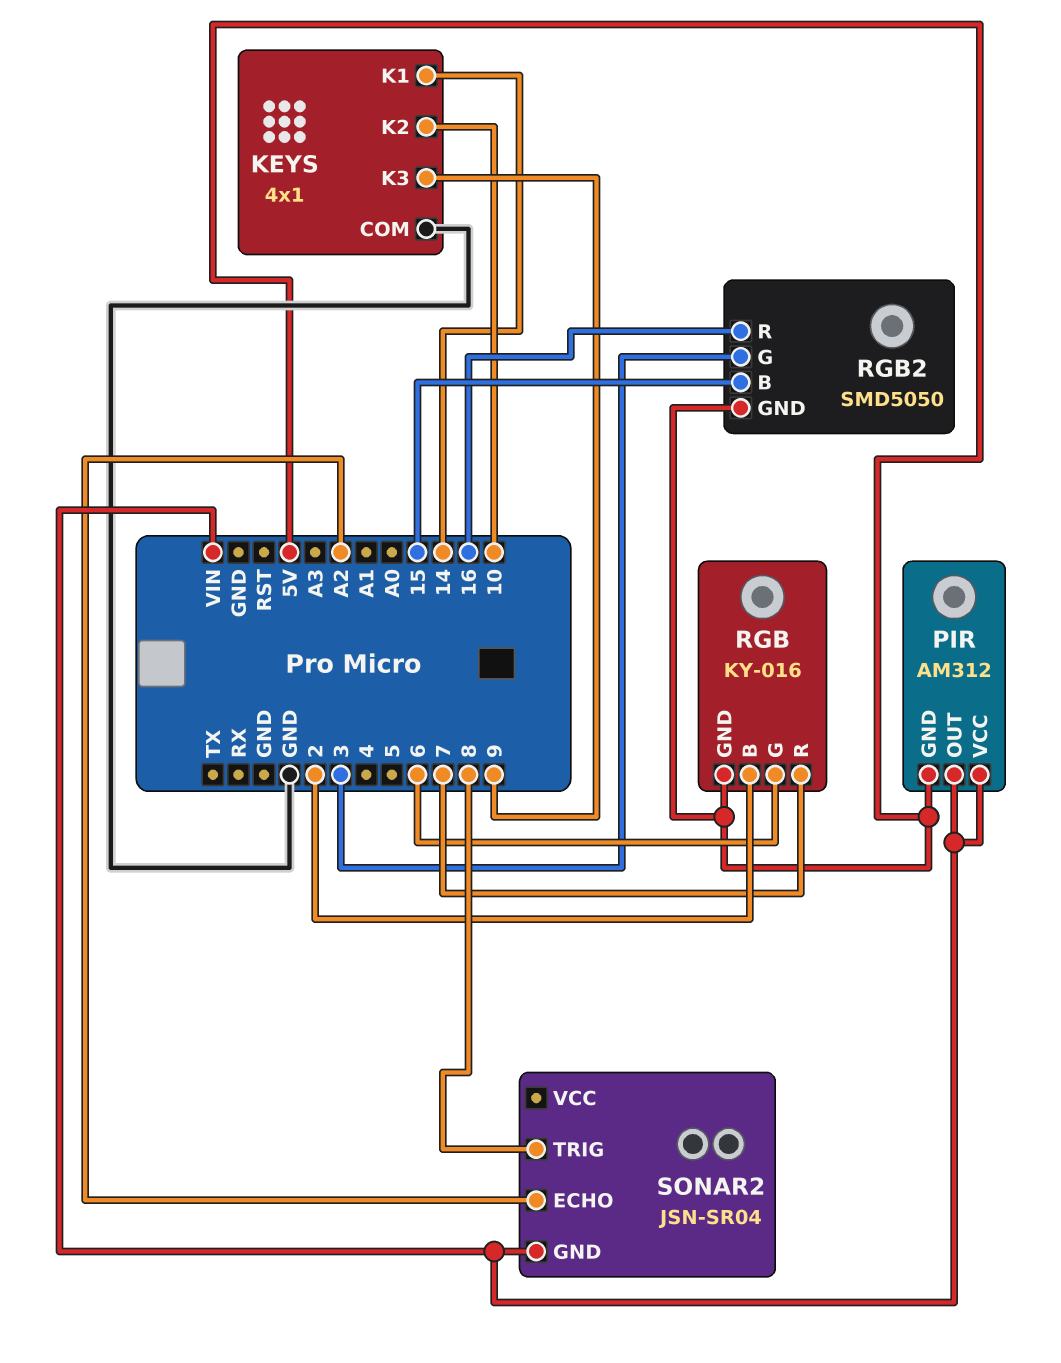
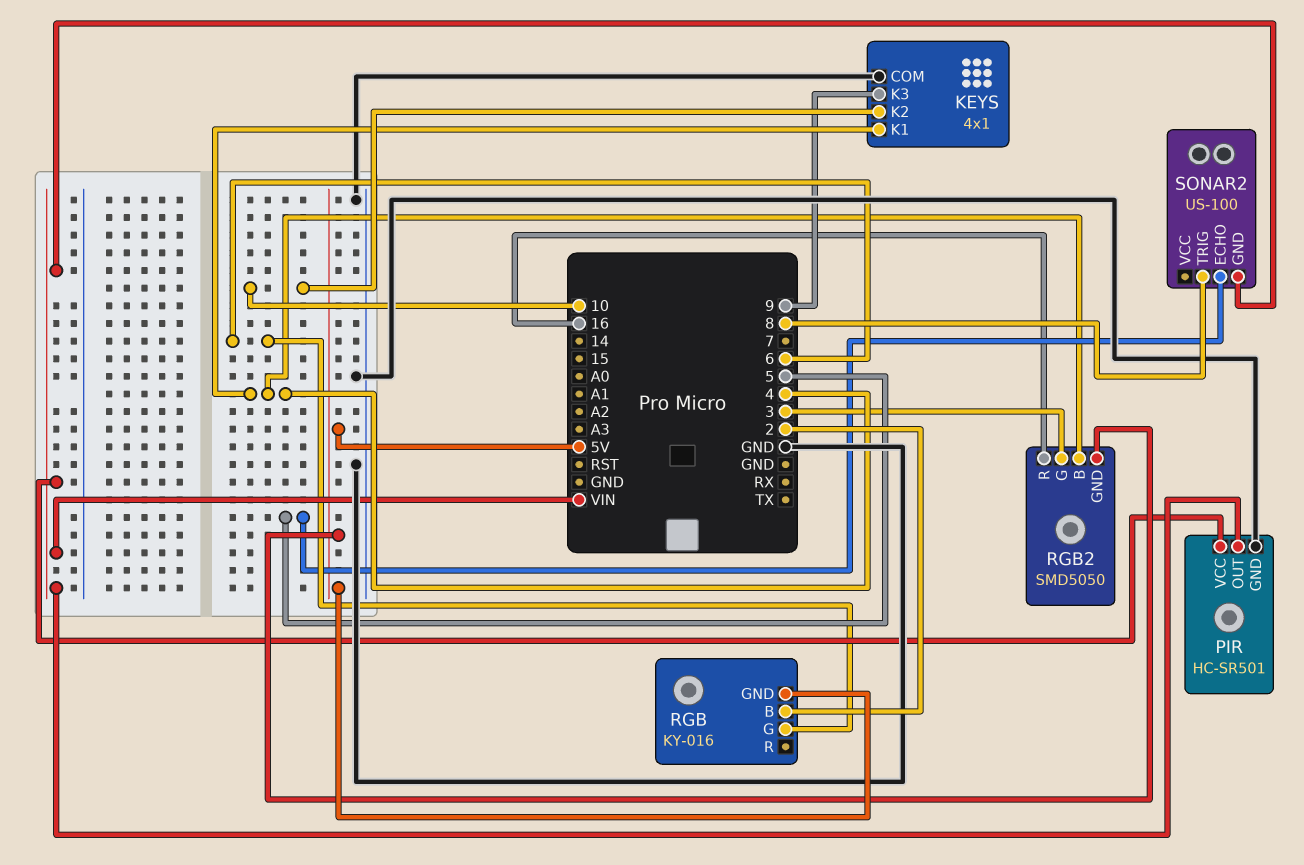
KEYS pin K1: 14 -> 4
PIR: AM312 -> HC-SR501
PIR pin GND: 5V -> GND
RGB pin R: 7 -> none
RGB2 pin B: 15 -> 4
SONAR2: JSN-SR04 -> US-100
SONAR2 pin ECHO: A2 -> 5

